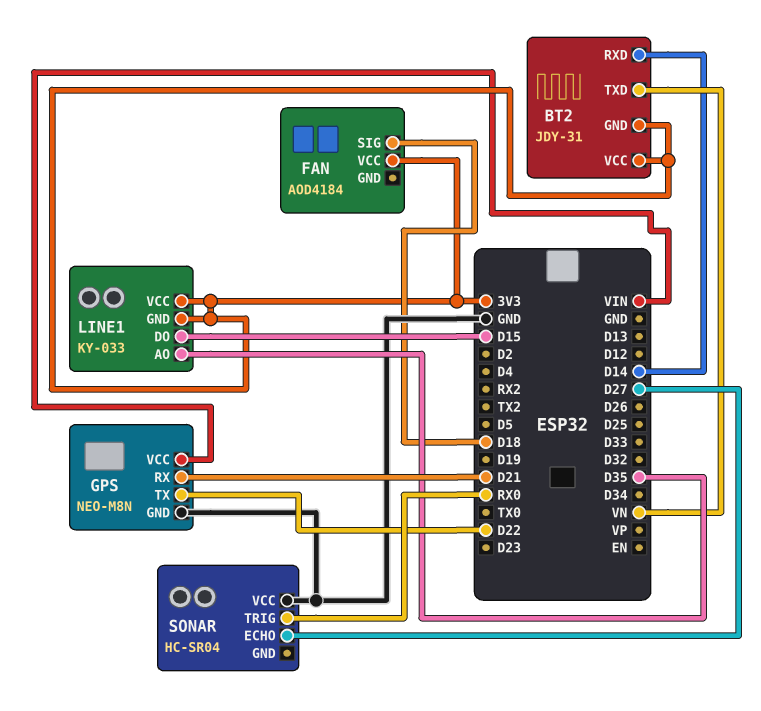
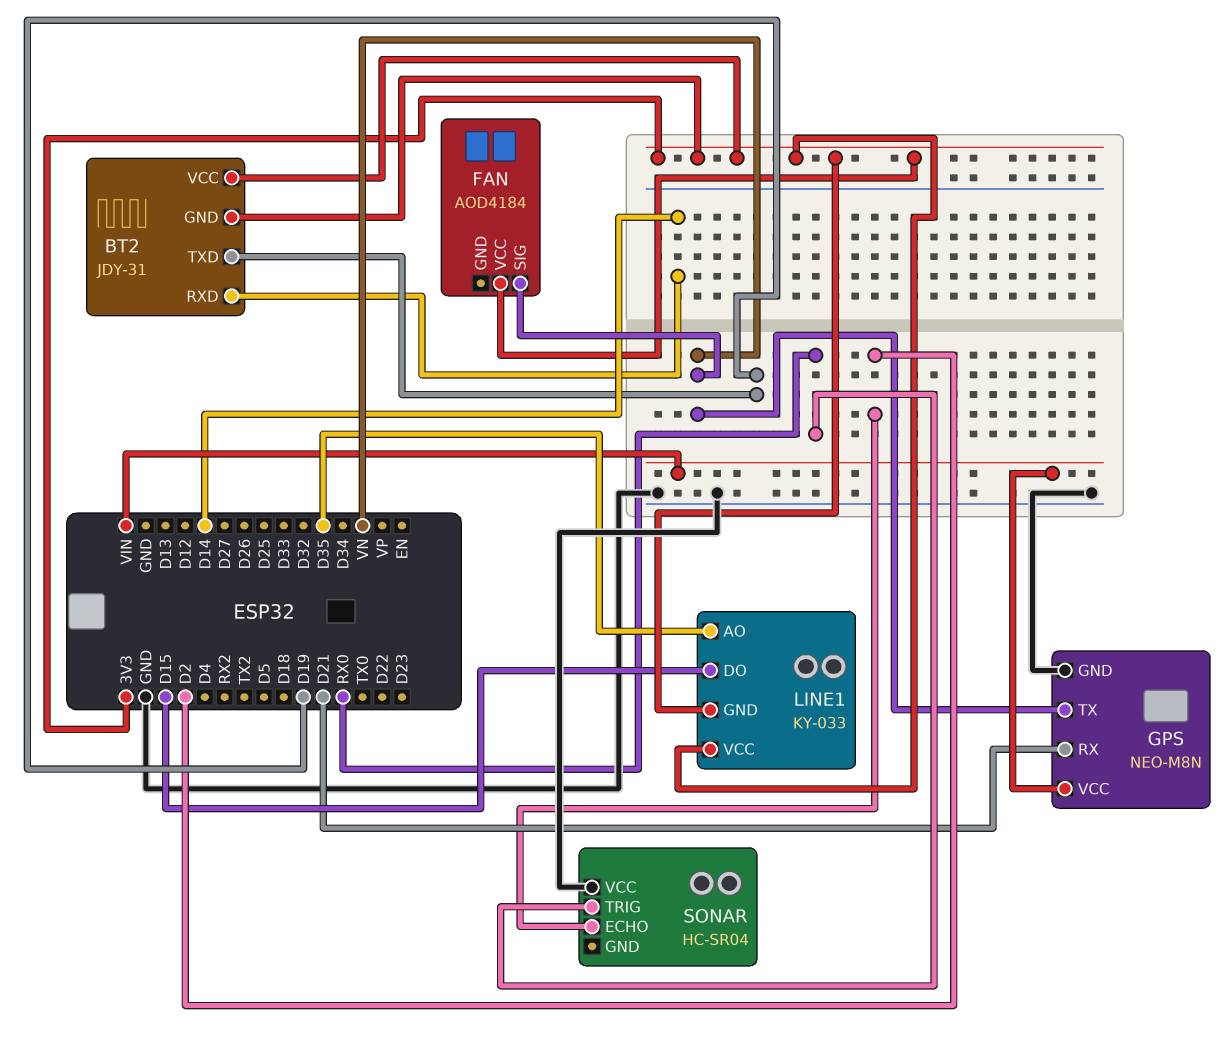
BT2 pin TXD: VN -> D19
FAN pin SIG: D18 -> VN
GPS pin TX: D22 -> VN
SONAR pin ECHO: D27 -> D2

